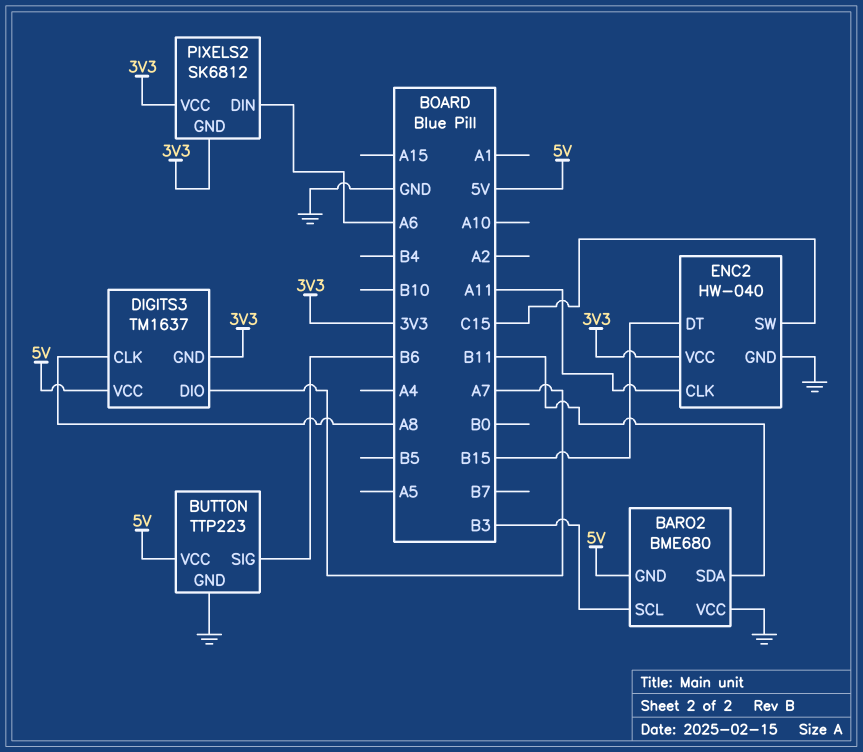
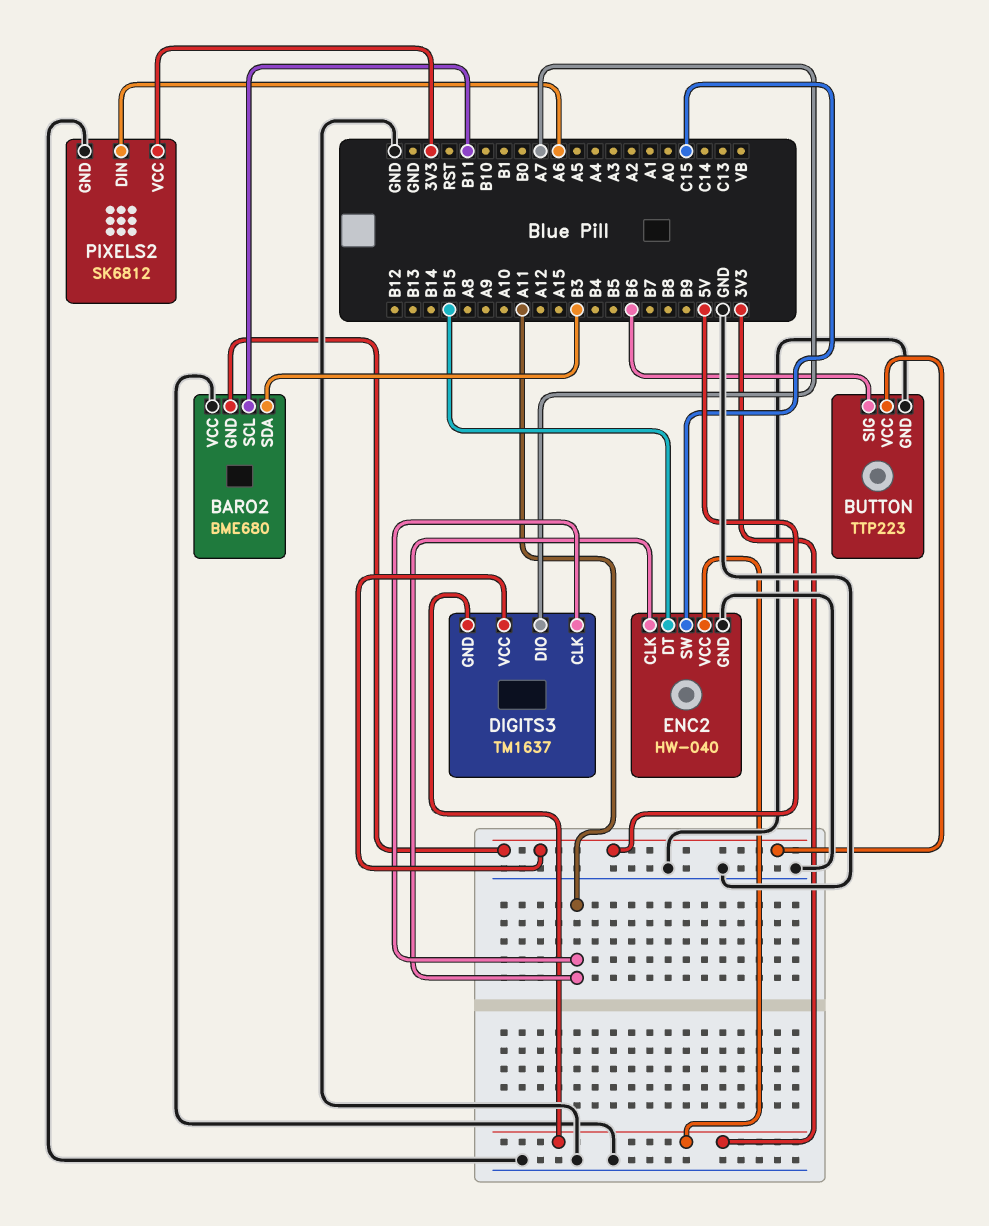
BARO2 pin SCL: B3 -> B11
BARO2 pin SDA: B11 -> B3
DIGITS3 pin CLK: A8 -> A11
PIXELS2 pin GND: 3V3 -> GND

